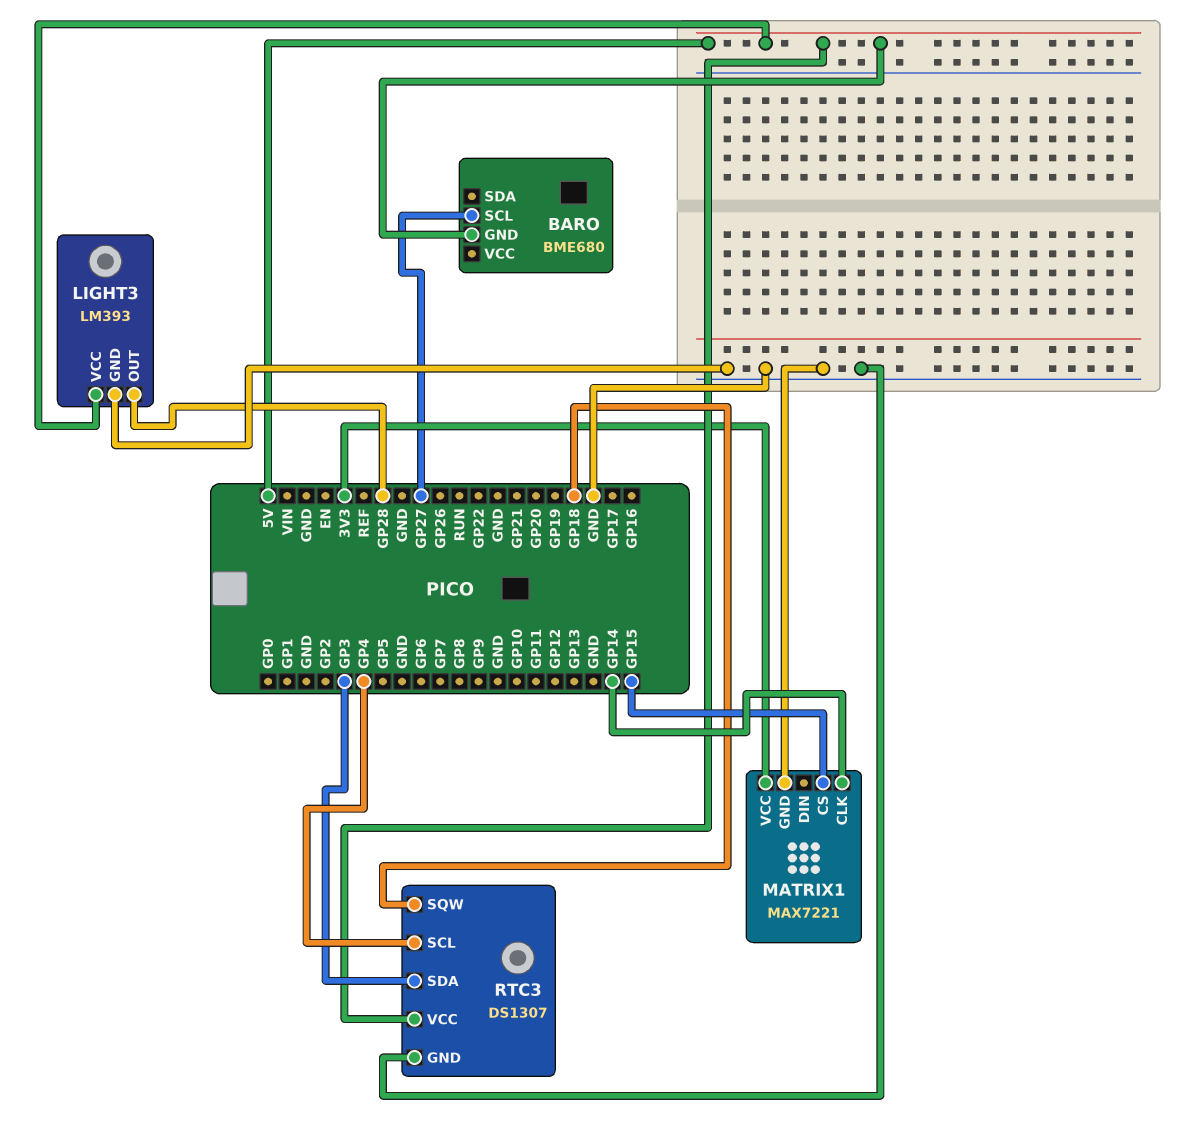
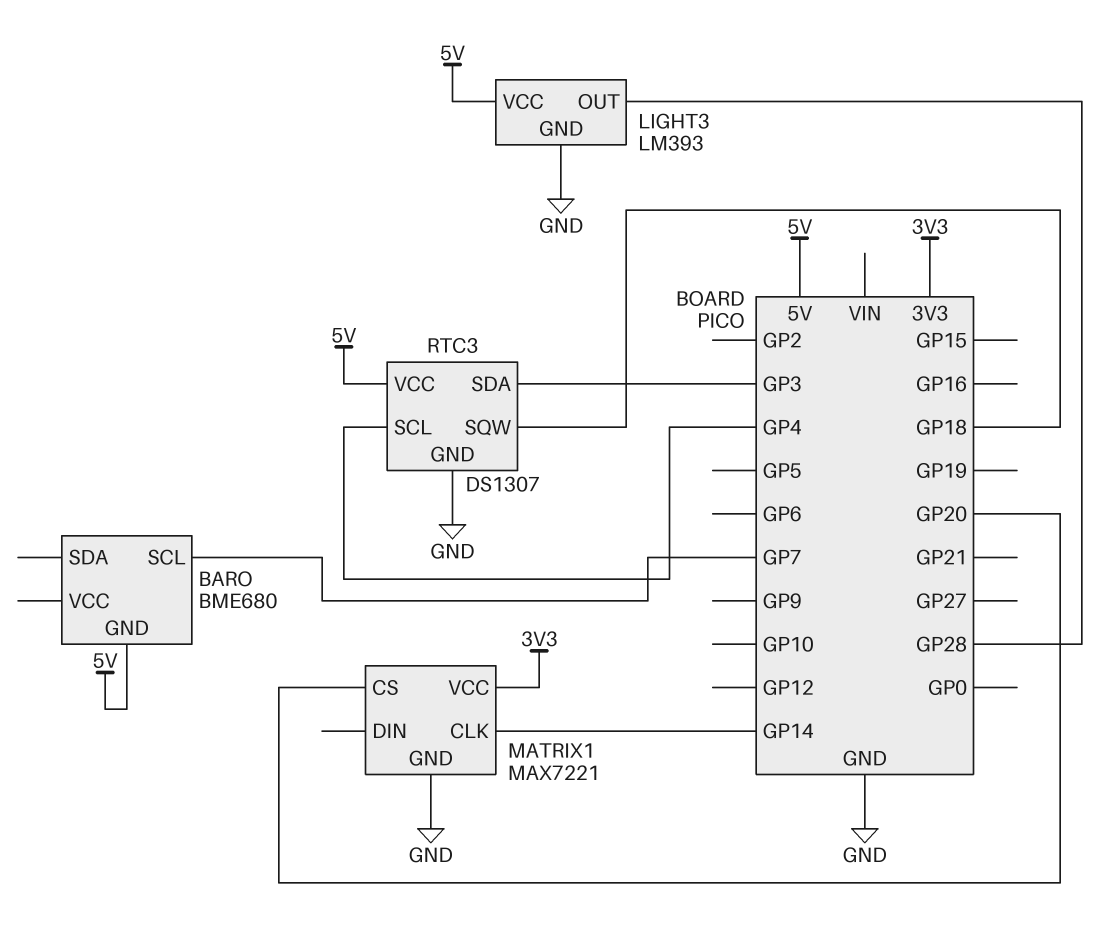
BARO pin SCL: GP27 -> GP7
MATRIX1 pin CS: GP15 -> GP20

